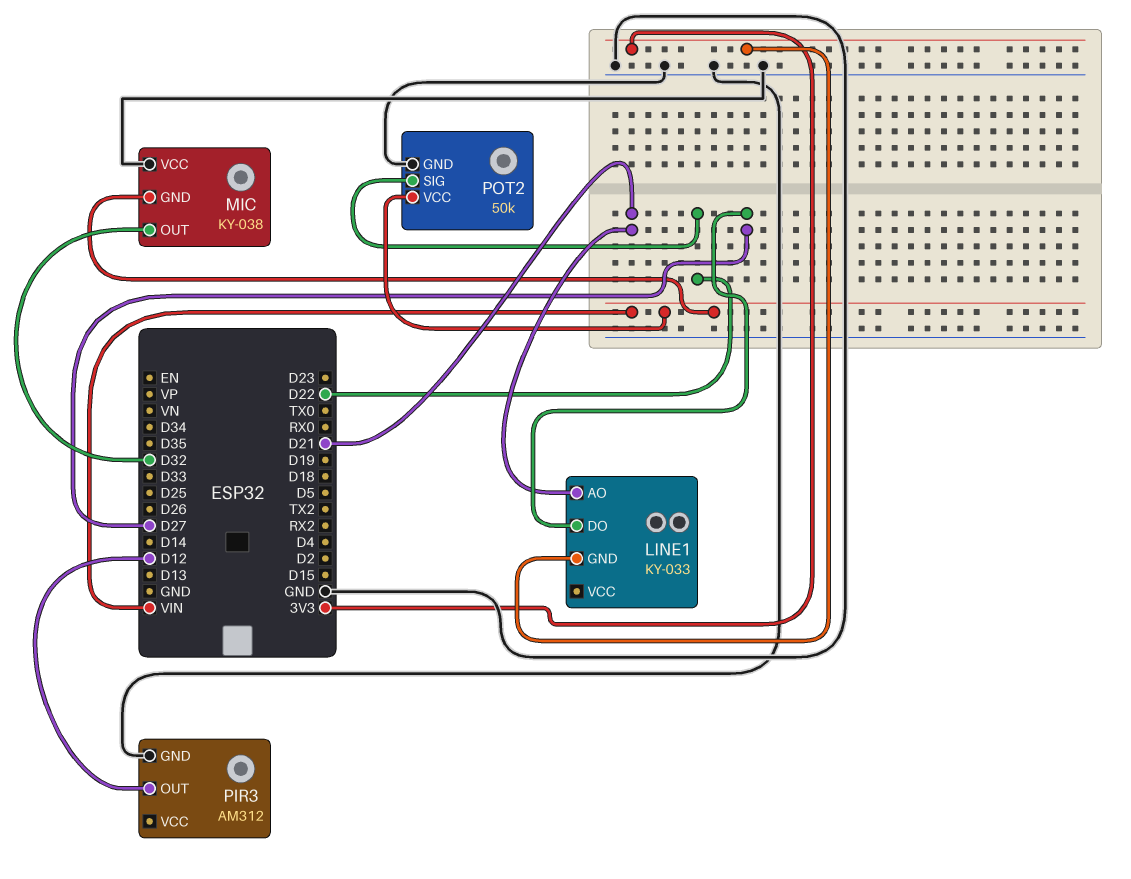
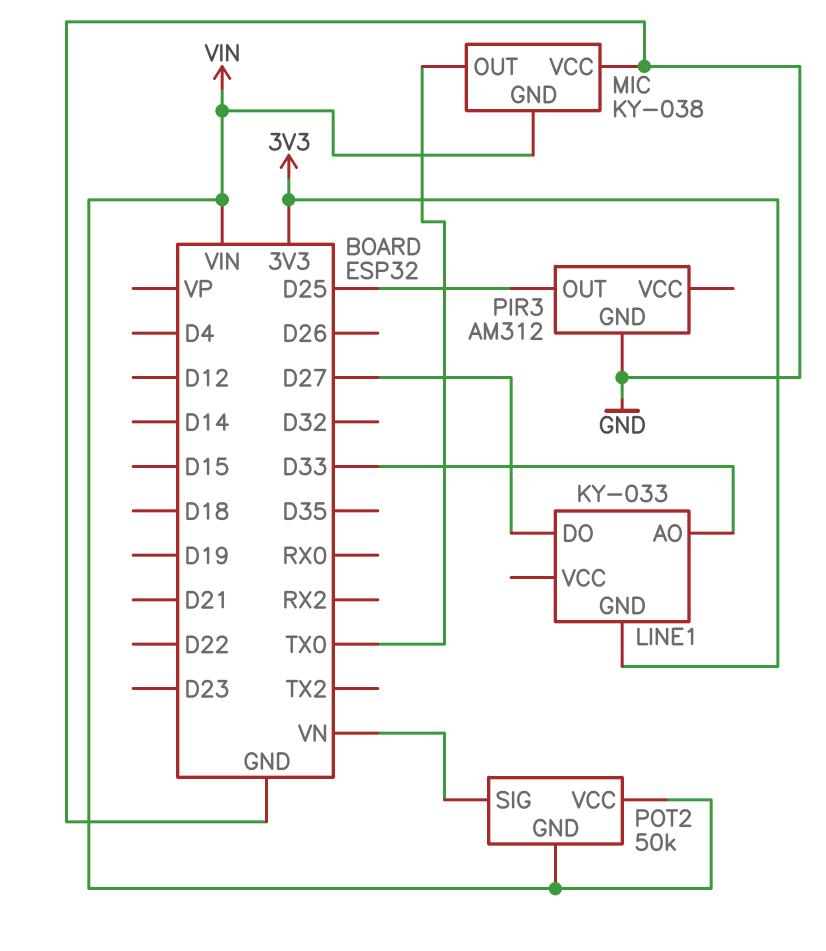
LINE1 pin AO: D21 -> D33
MIC pin OUT: D32 -> TX0
PIR3 pin OUT: D12 -> D25
POT2 pin GND: GND -> VIN
POT2 pin SIG: D22 -> VN

